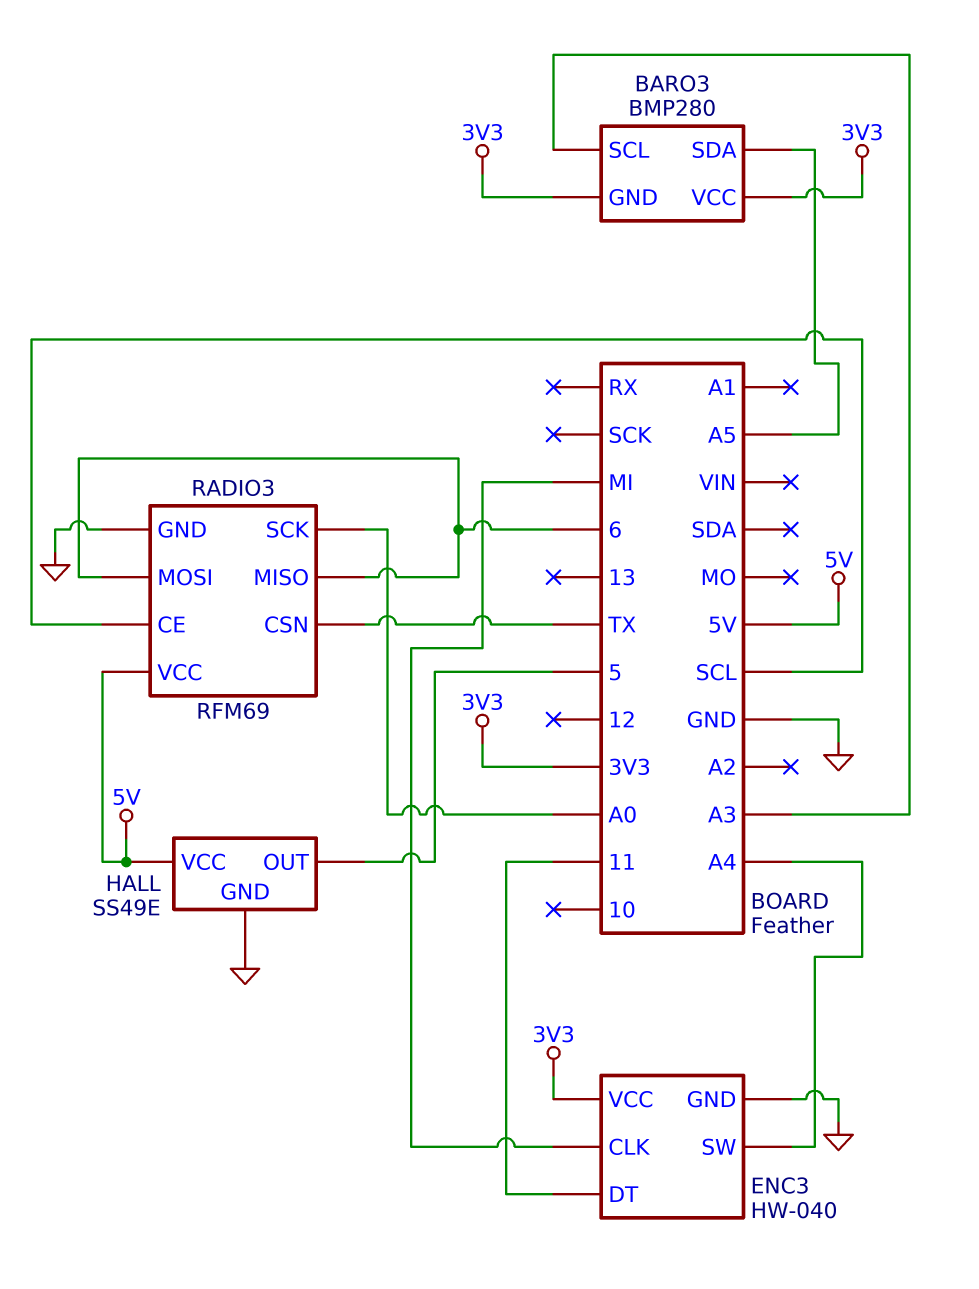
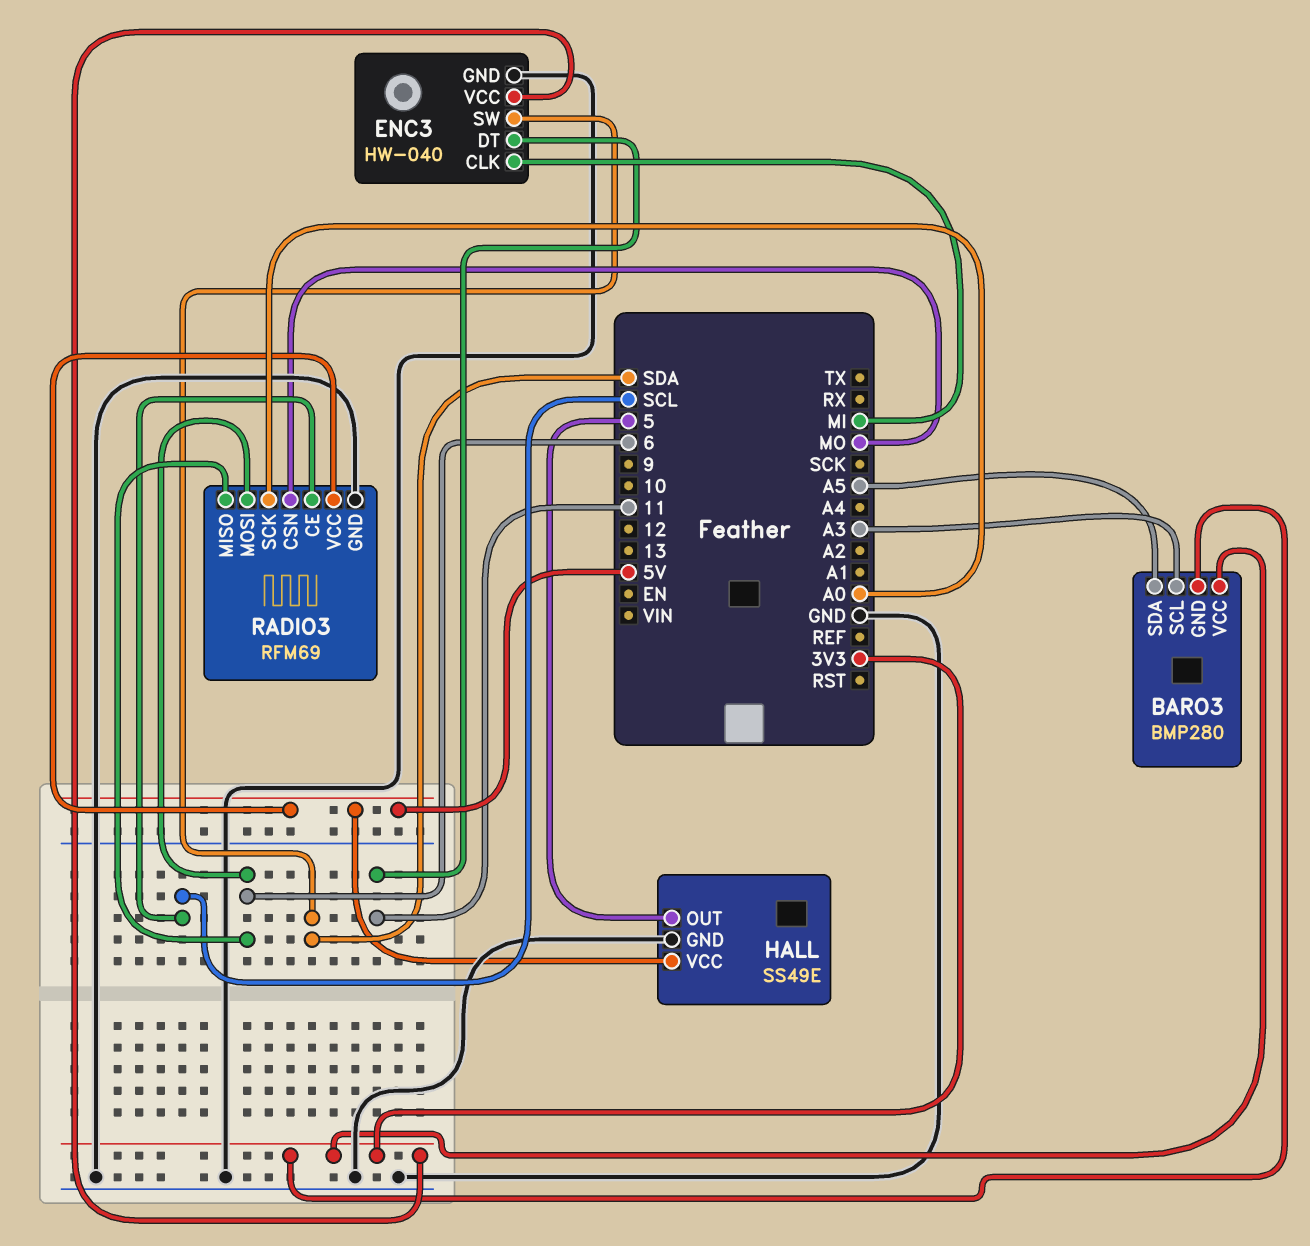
ENC3 pin SW: A4 -> SDA
RADIO3 pin CSN: TX -> MO

